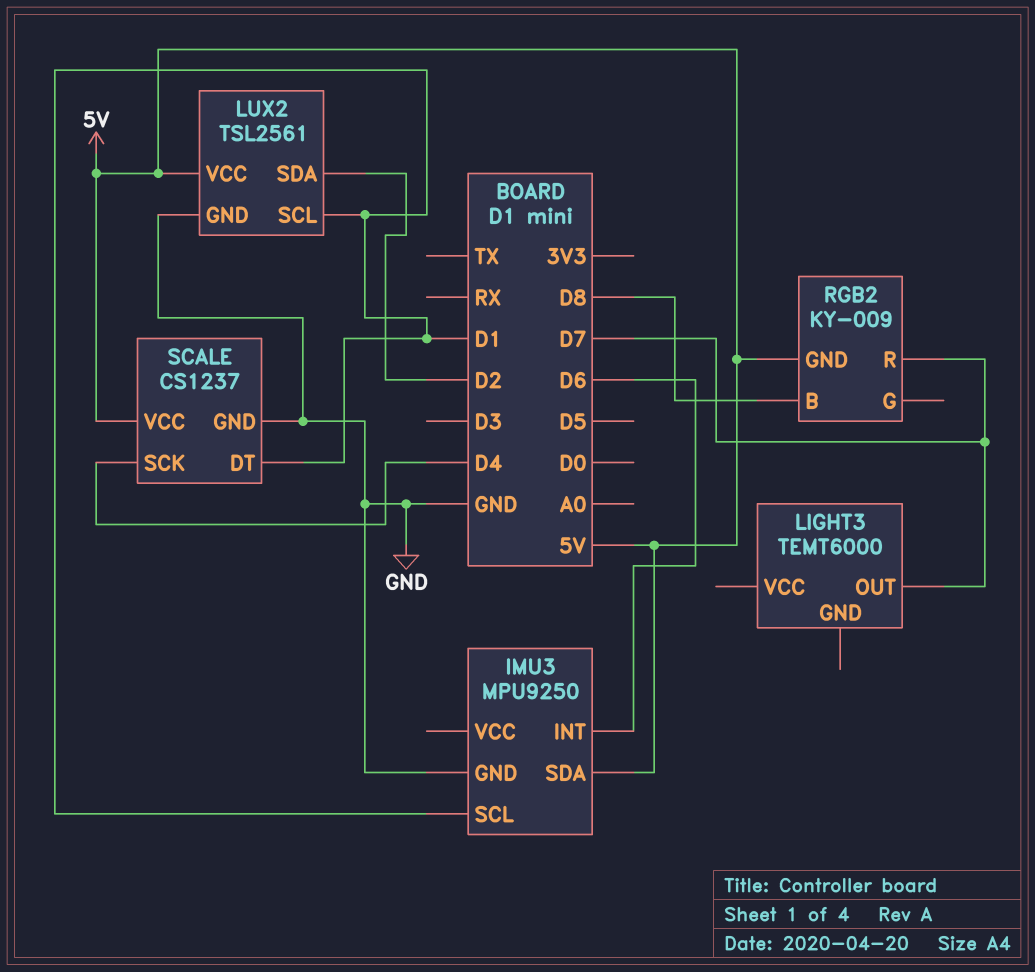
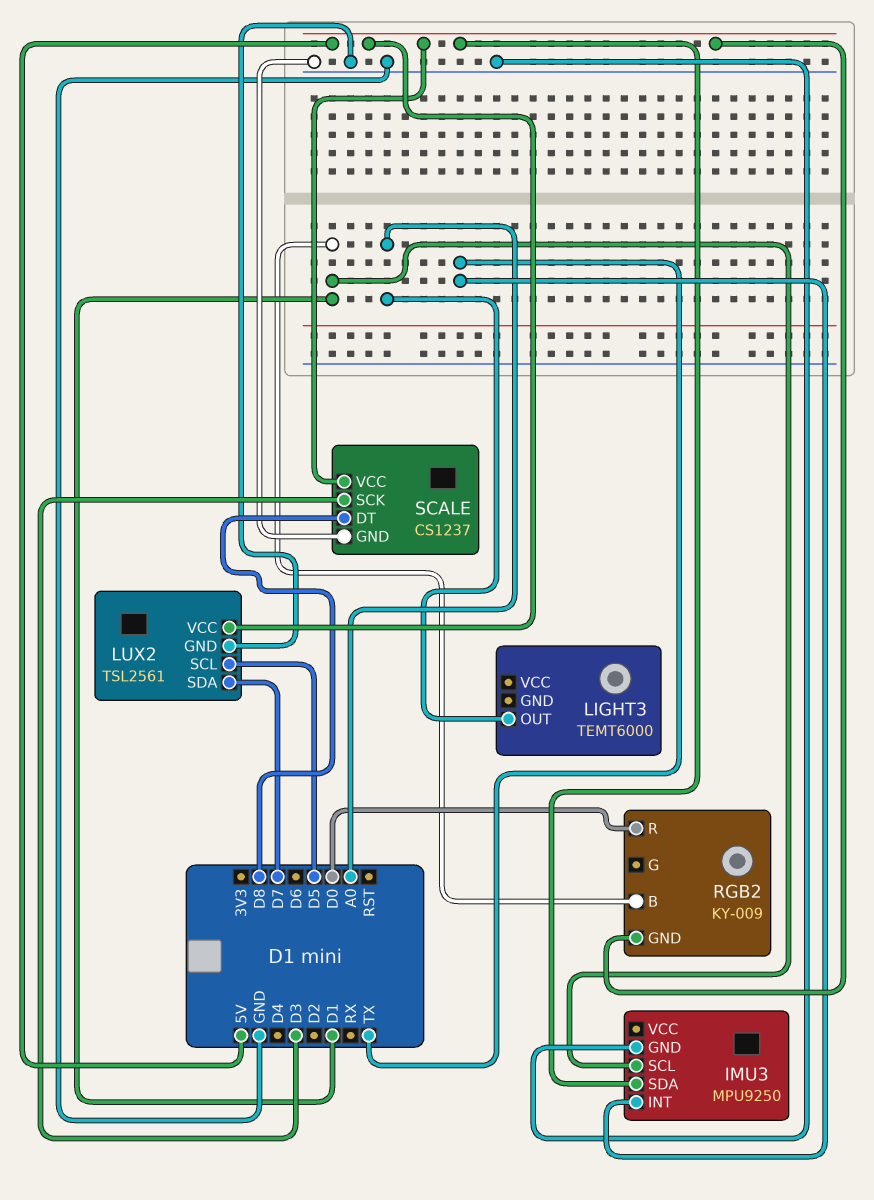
IMU3 pin INT: D6 -> TX
LIGHT3 pin OUT: D7 -> A0
LUX2 pin SCL: D1 -> D5
LUX2 pin SDA: D2 -> D7
RGB2 pin B: D8 -> D1
RGB2 pin R: D7 -> D0
SCALE pin DT: D1 -> D8
SCALE pin SCK: D4 -> D3

